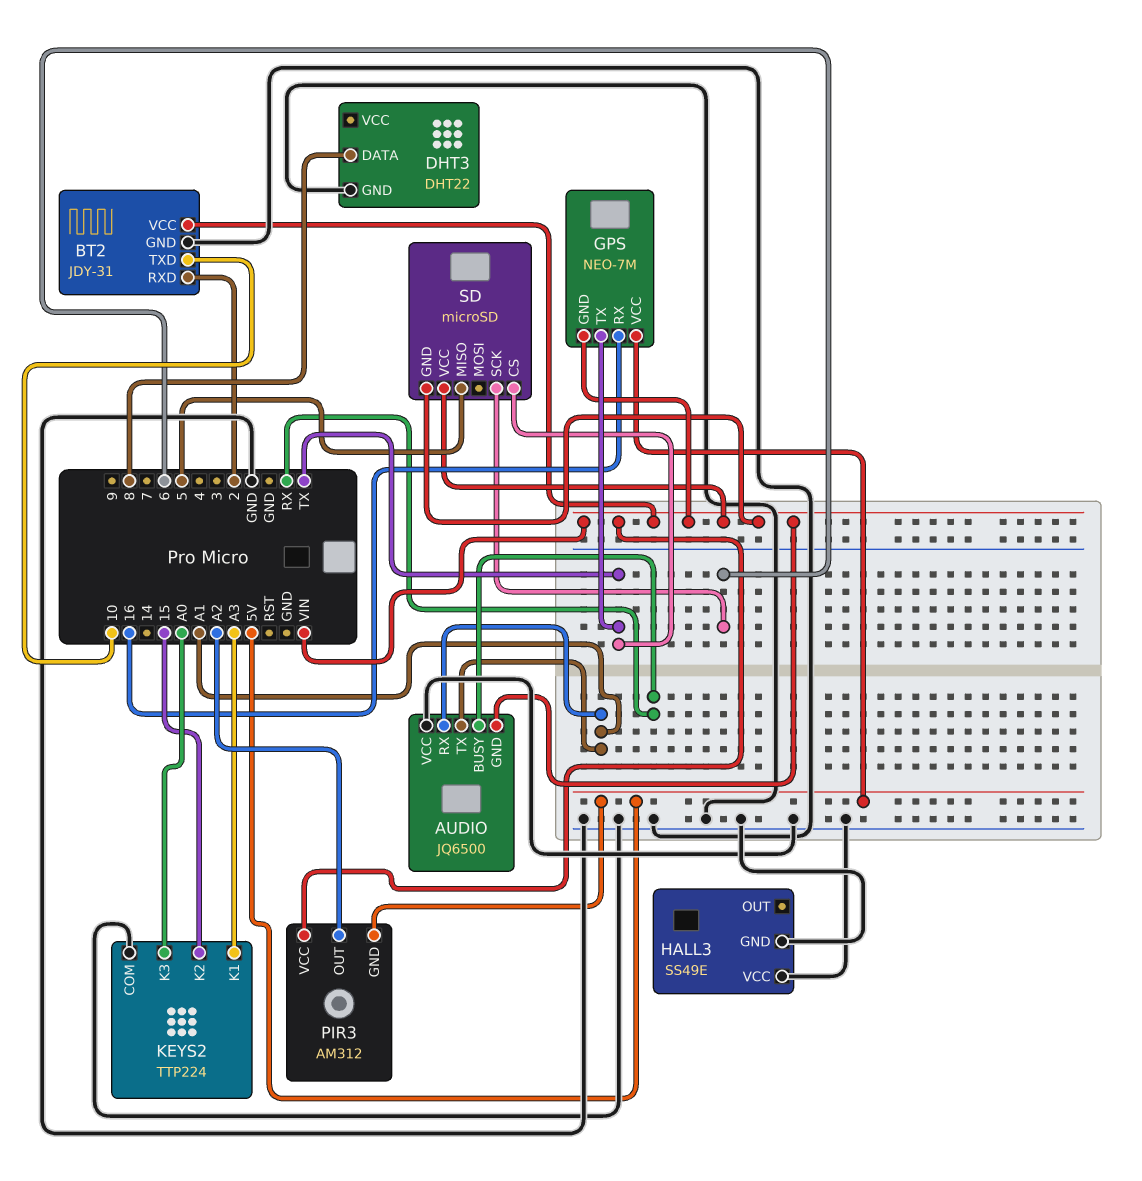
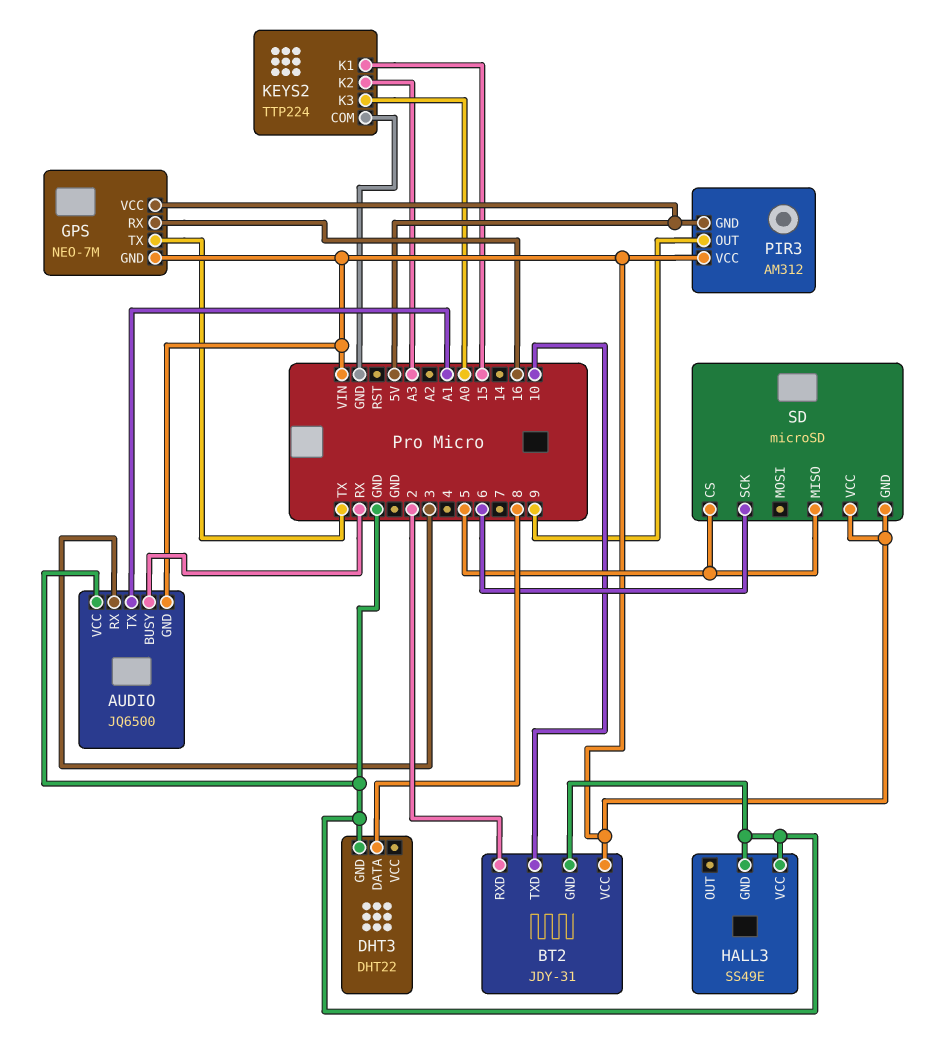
AUDIO pin RX: A1 -> 3
KEYS2 pin K1: A3 -> 15
KEYS2 pin K2: 15 -> A3
PIR3 pin OUT: A2 -> 9
SD pin CS: TX -> 5

